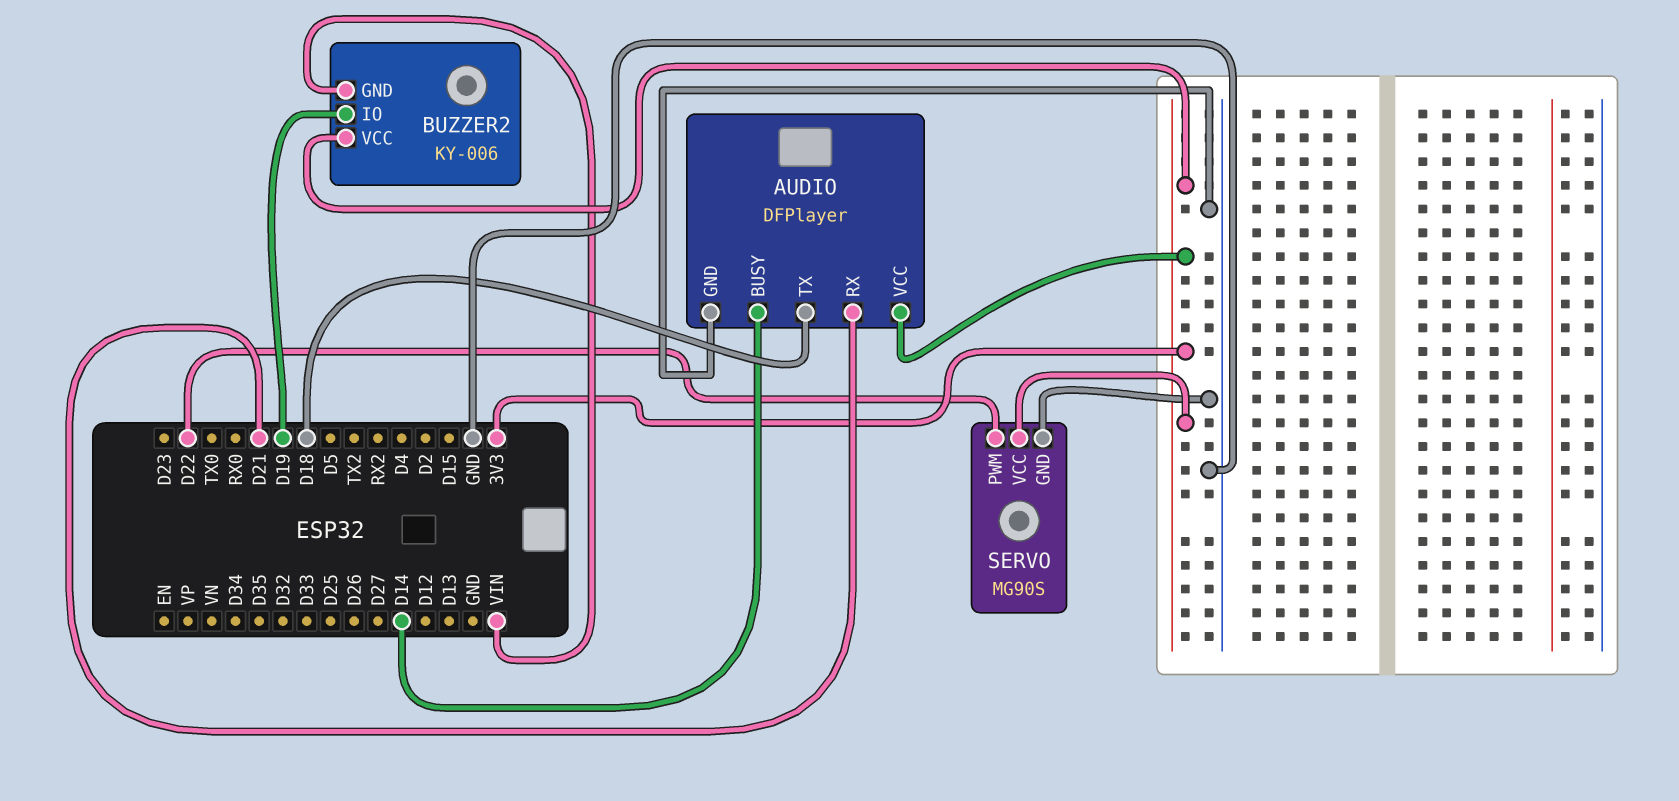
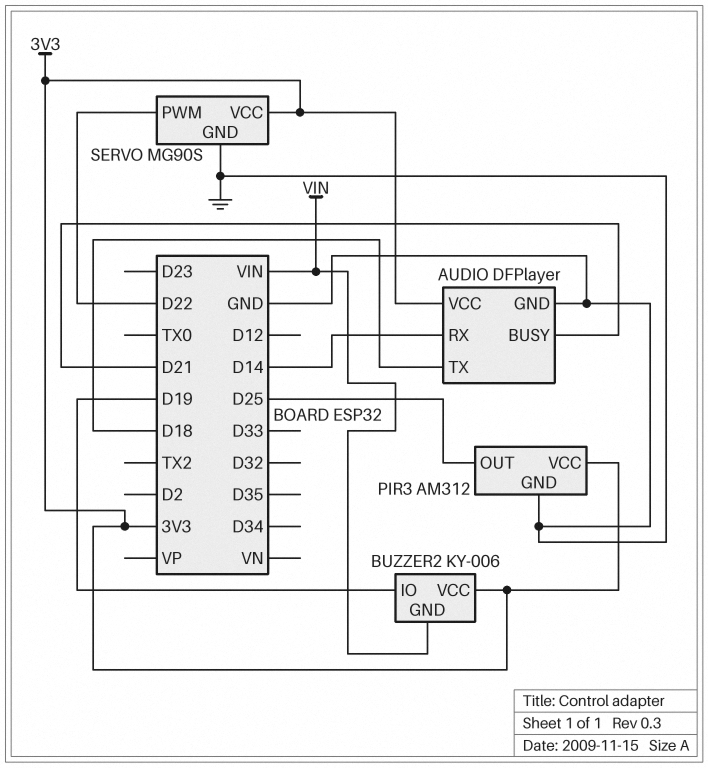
AUDIO pin BUSY: D14 -> D21
AUDIO pin RX: D21 -> D14
PIR3: none -> AM312
PIR3 pin GND: none -> GND
PIR3 pin OUT: none -> D25
PIR3 pin VCC: none -> 3V3

